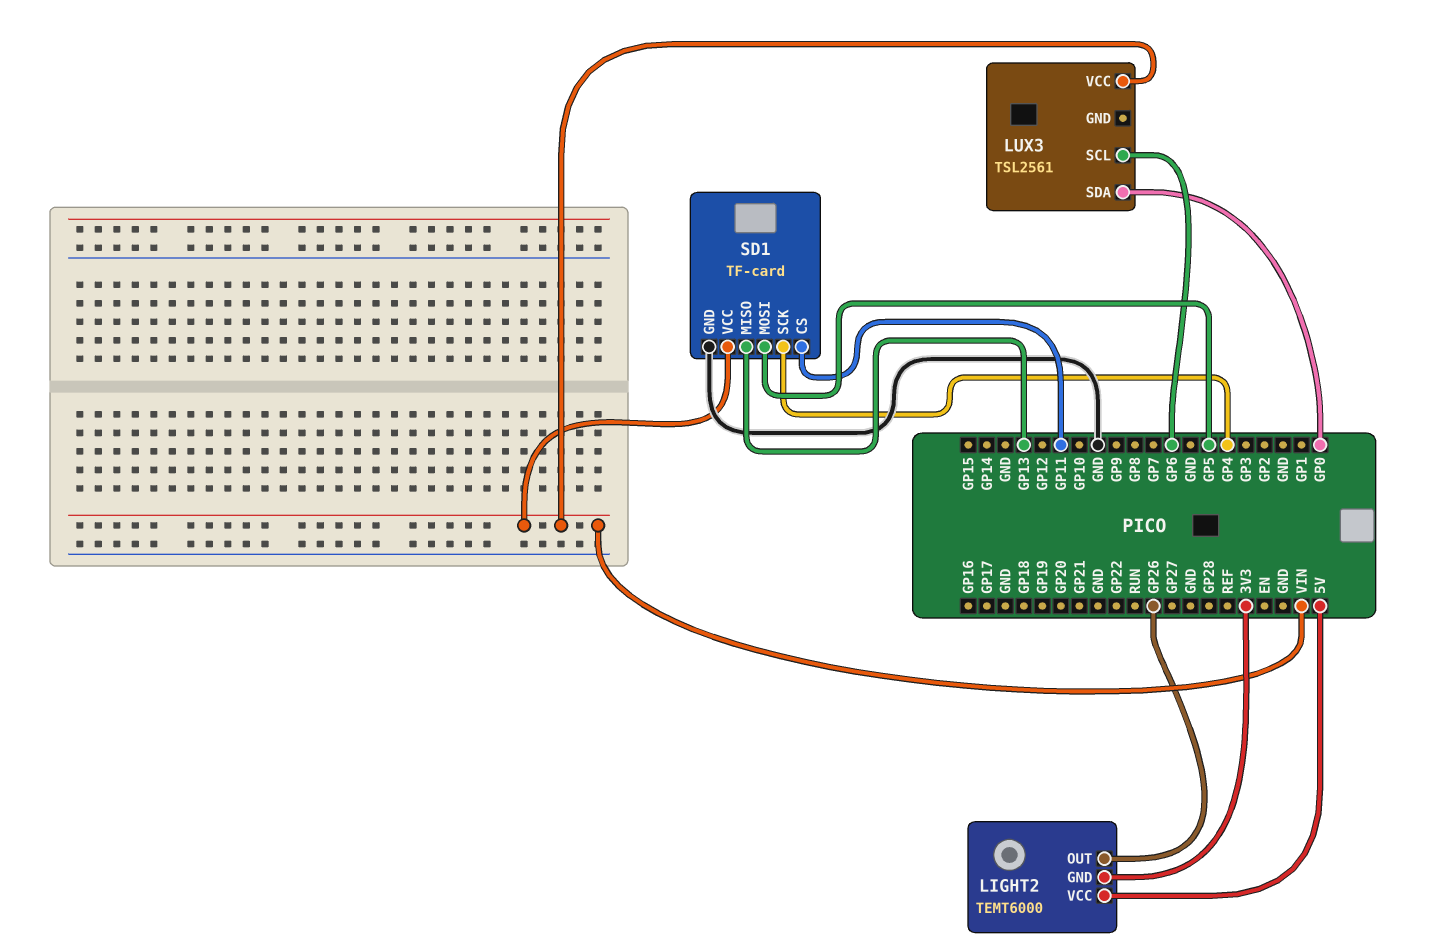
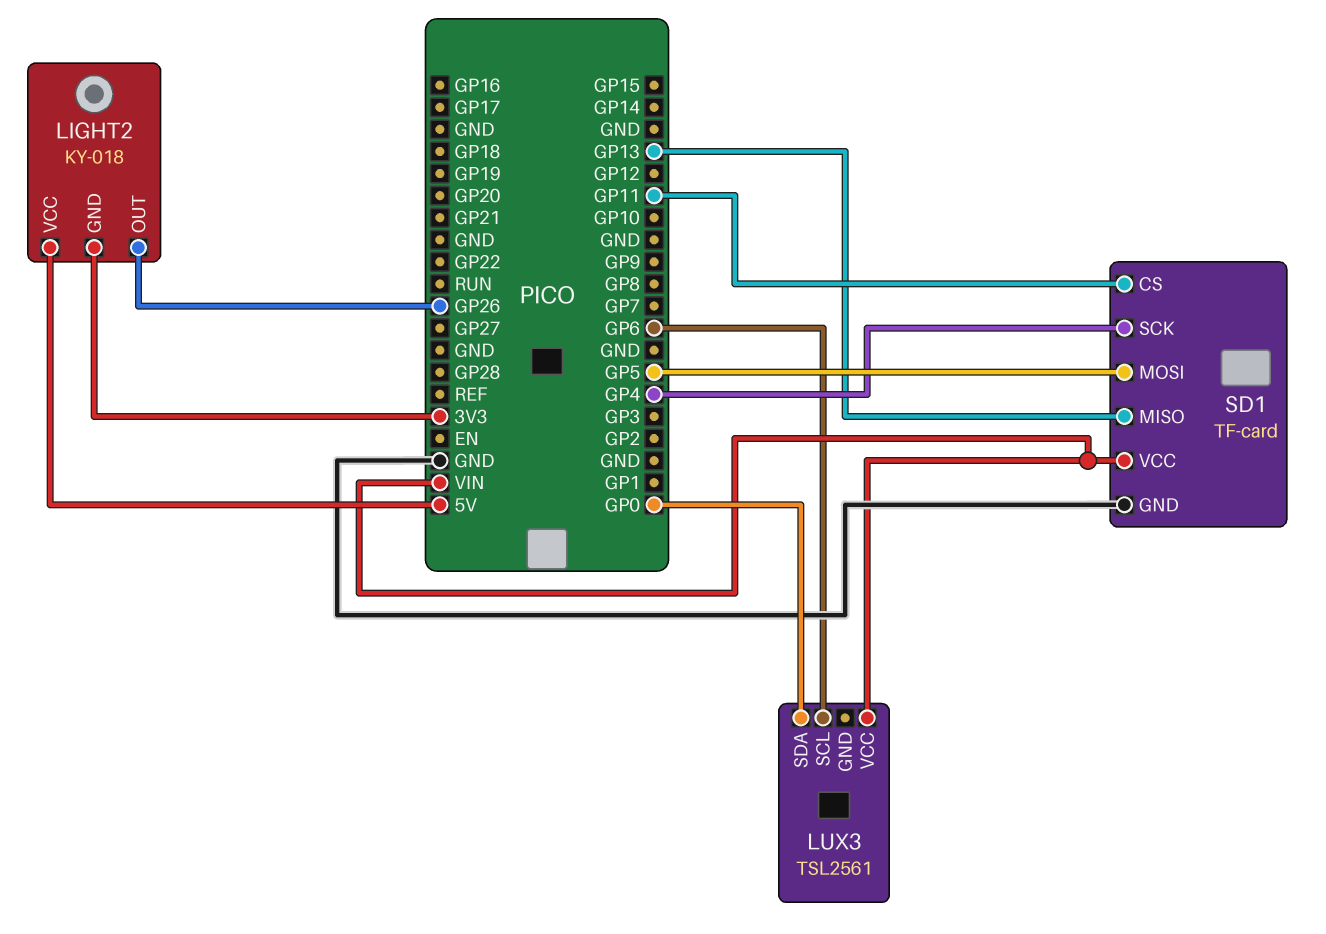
LIGHT2: TEMT6000 -> KY-018

